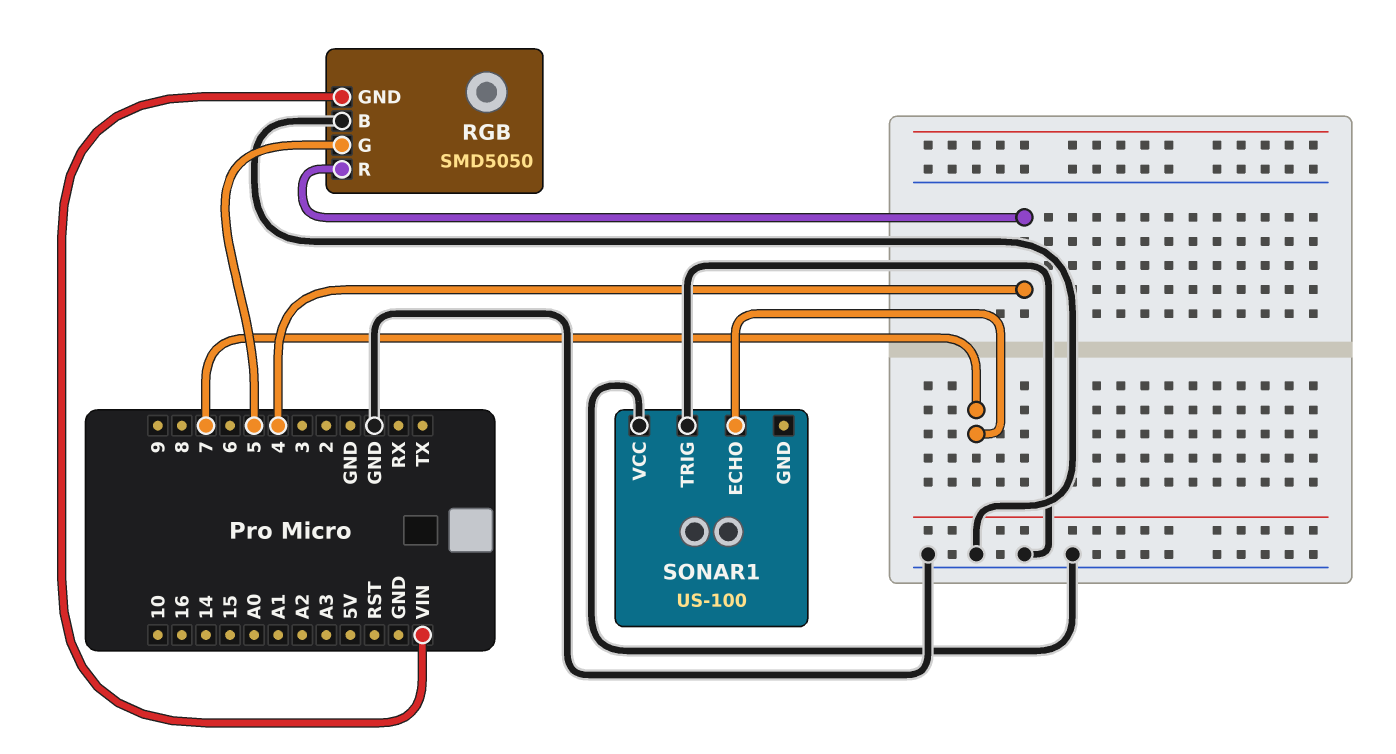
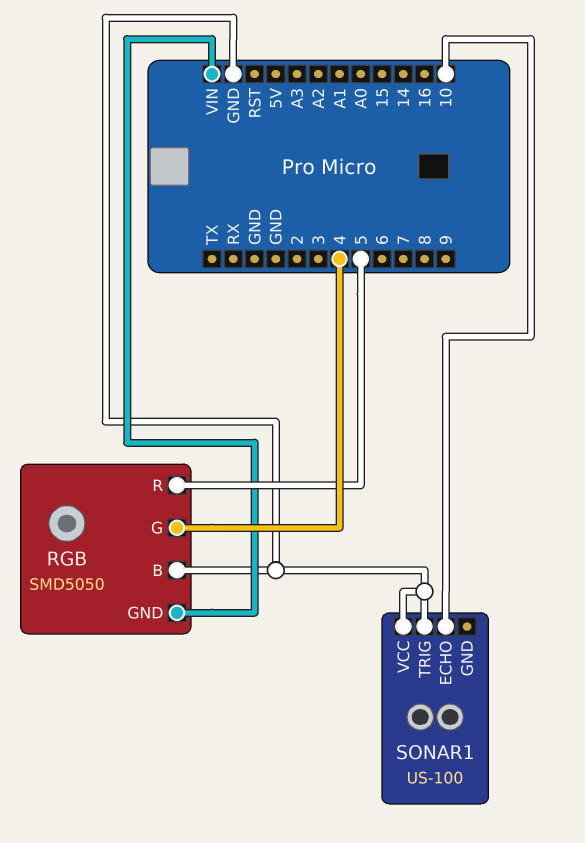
RGB pin G: 5 -> 4
RGB pin R: 4 -> 5
SONAR1 pin ECHO: 7 -> 10

